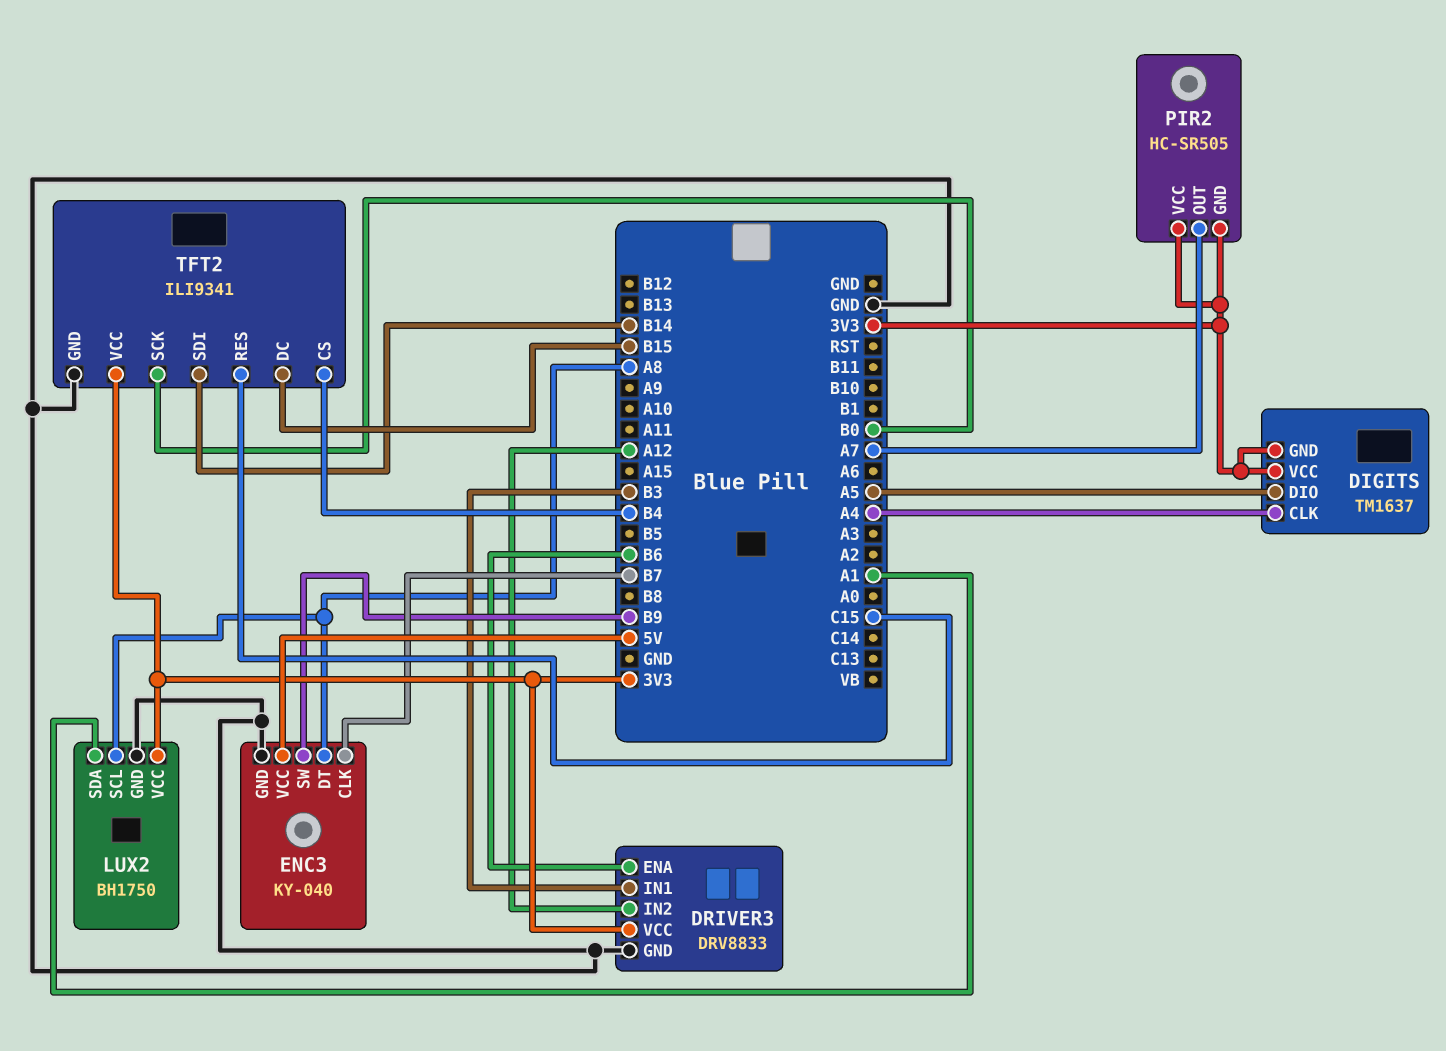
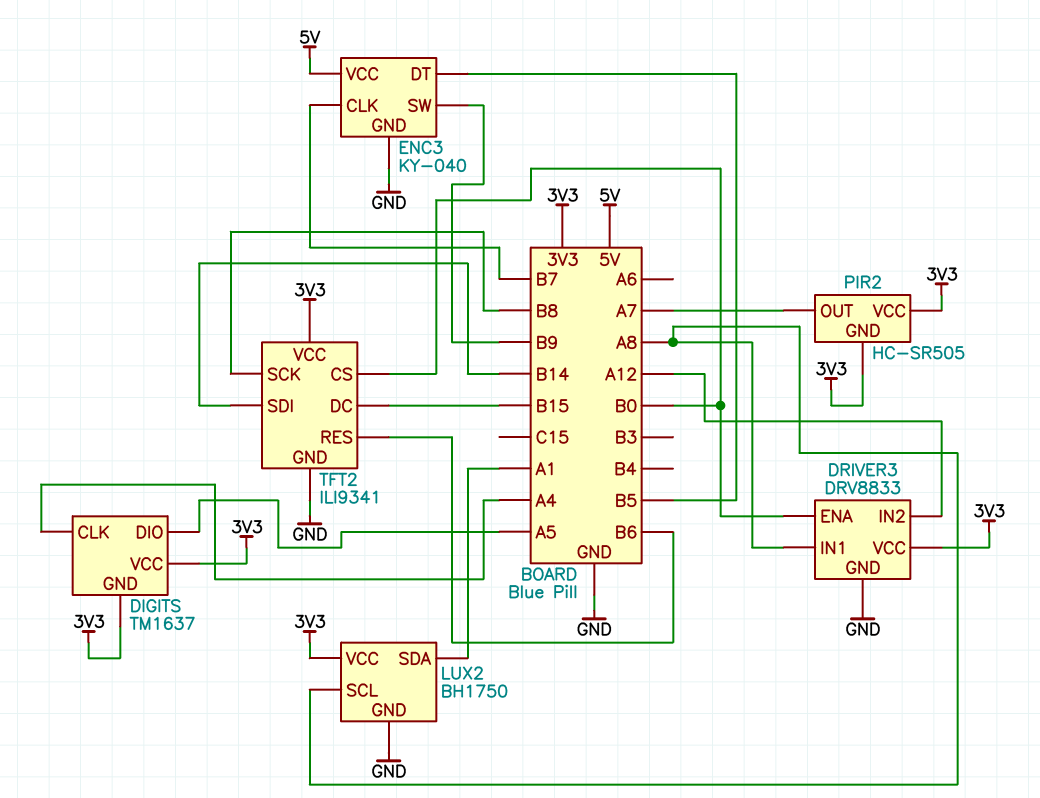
DRIVER3 pin ENA: B6 -> B0
DRIVER3 pin IN1: B3 -> A8
ENC3 pin DT: A8 -> B5
TFT2 pin CS: B4 -> B0
TFT2 pin RES: C15 -> B6
TFT2 pin SCK: B0 -> B8

